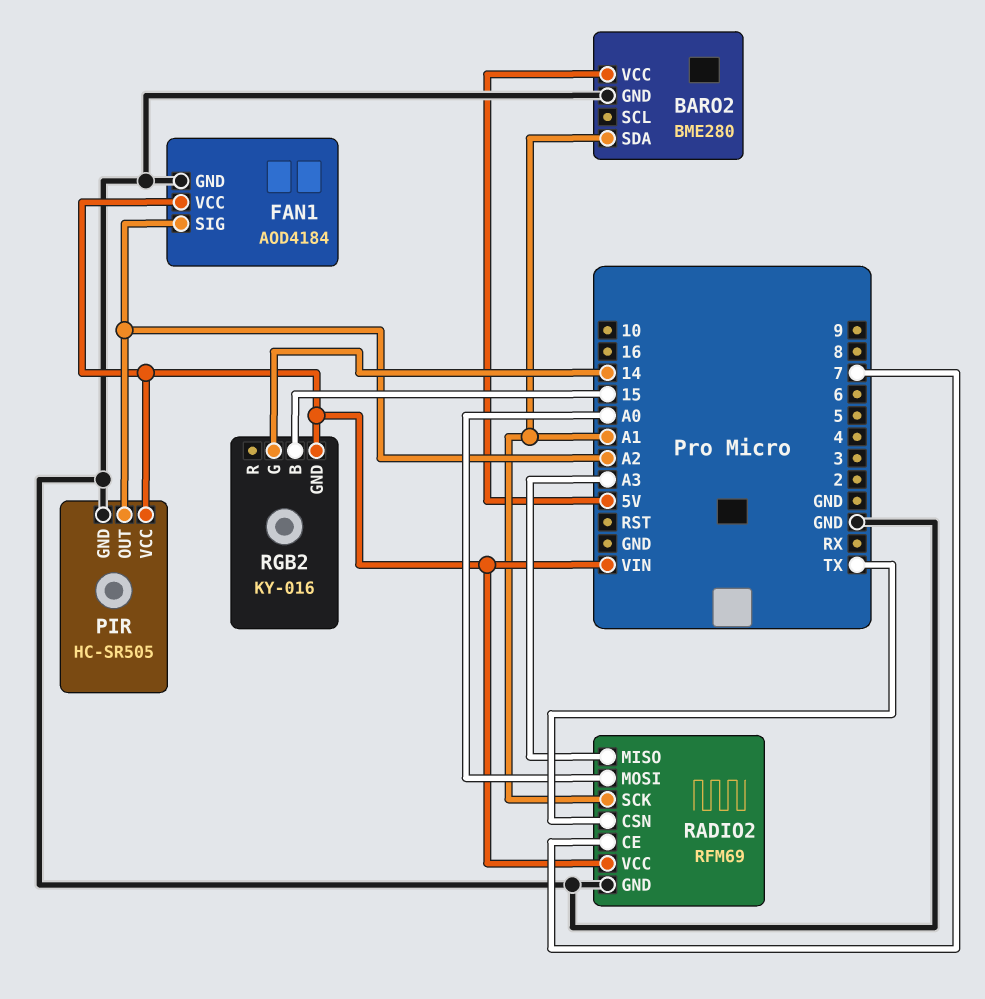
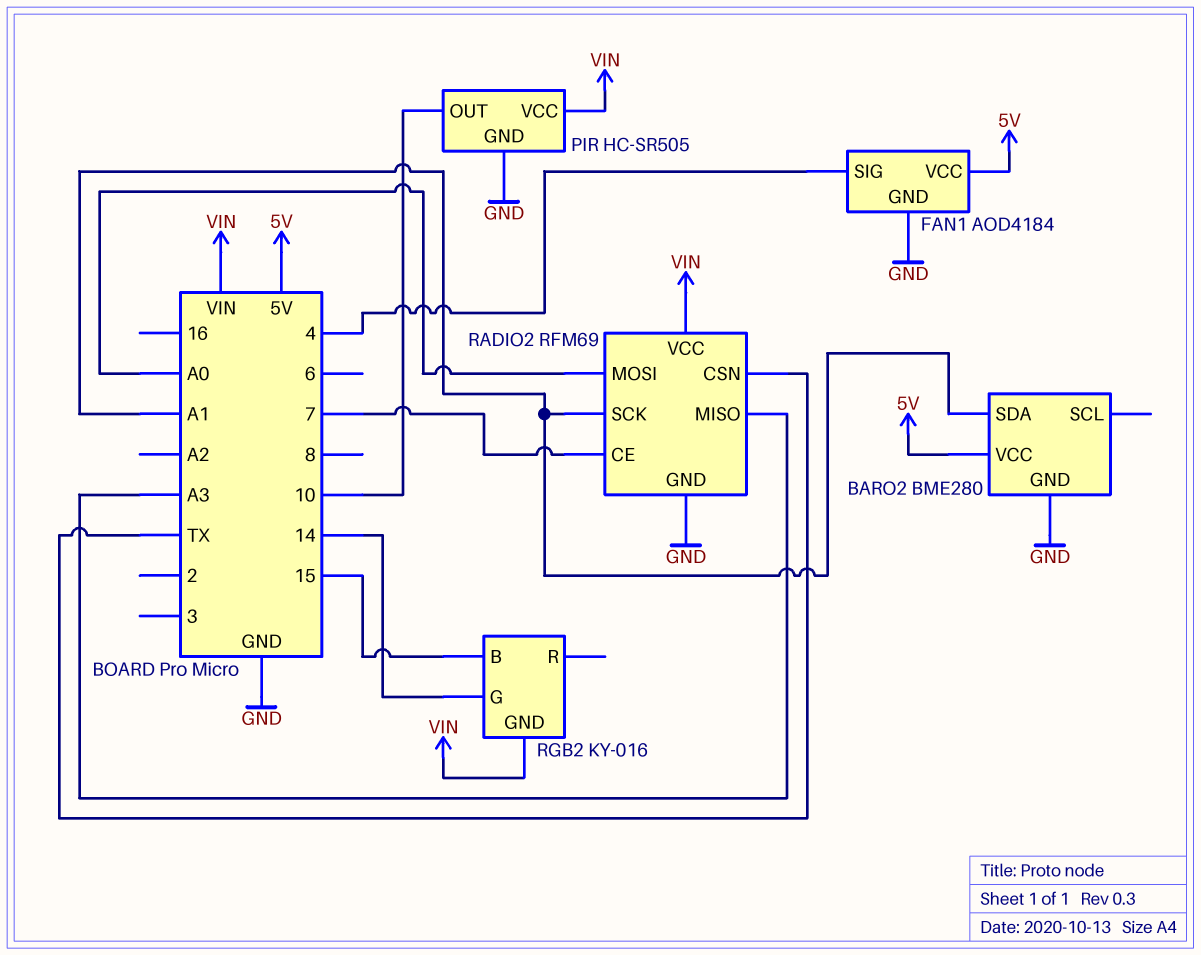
FAN1 pin SIG: A2 -> 4
FAN1 pin VCC: VIN -> 5V
PIR pin OUT: A2 -> 10

